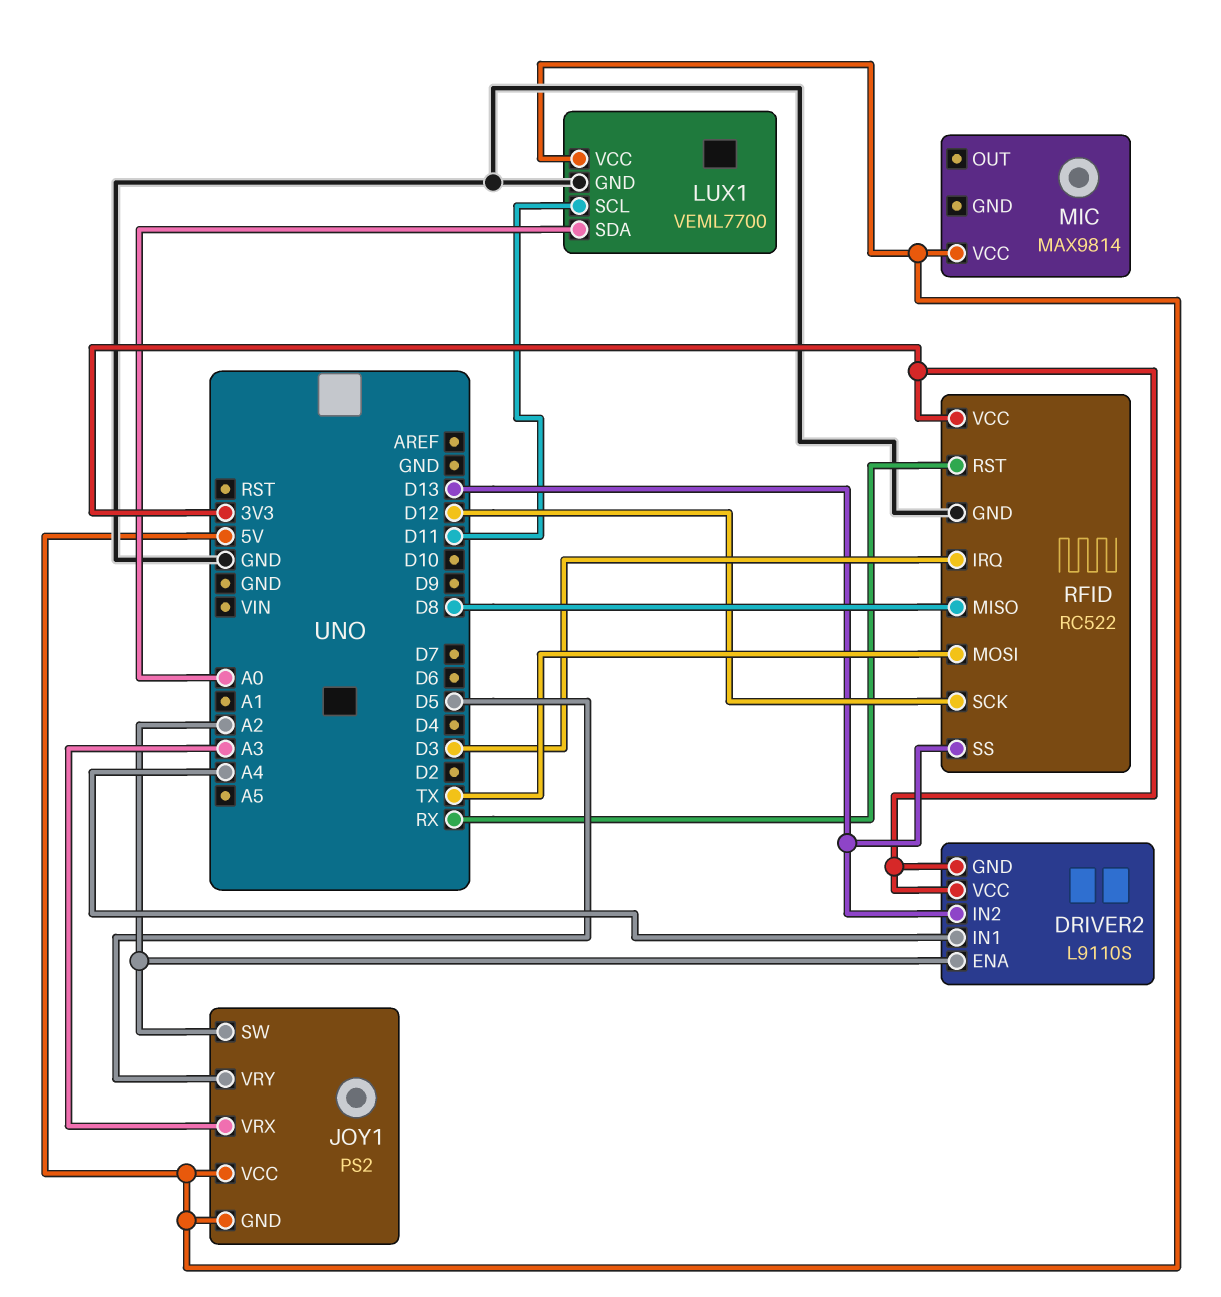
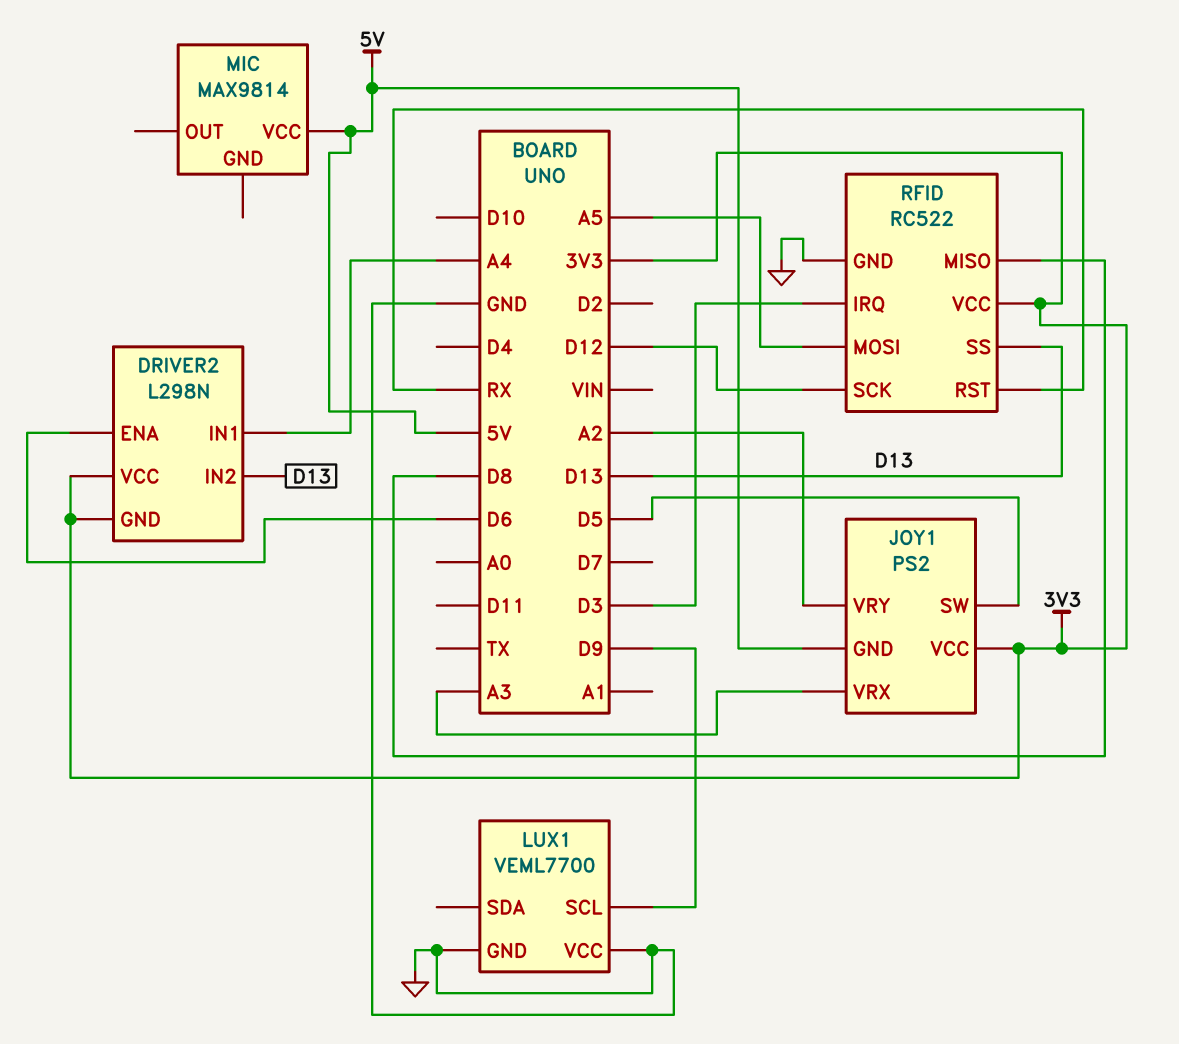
DRIVER2: L9110S -> L298N
DRIVER2 pin ENA: A2 -> D6
JOY1 pin SW: A2 -> D5
JOY1 pin VCC: 5V -> 3V3
JOY1 pin VRY: D5 -> A2
LUX1 pin SCL: D11 -> D9
LUX1 pin SDA: A0 -> none
LUX1 pin VCC: 5V -> GND
RFID pin MOSI: TX -> A5

